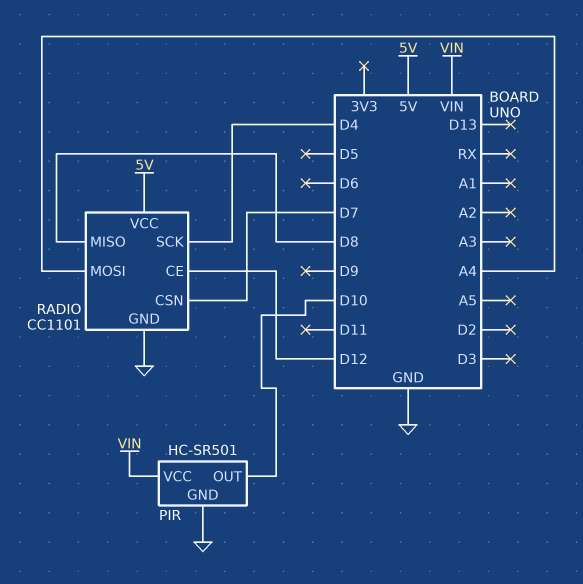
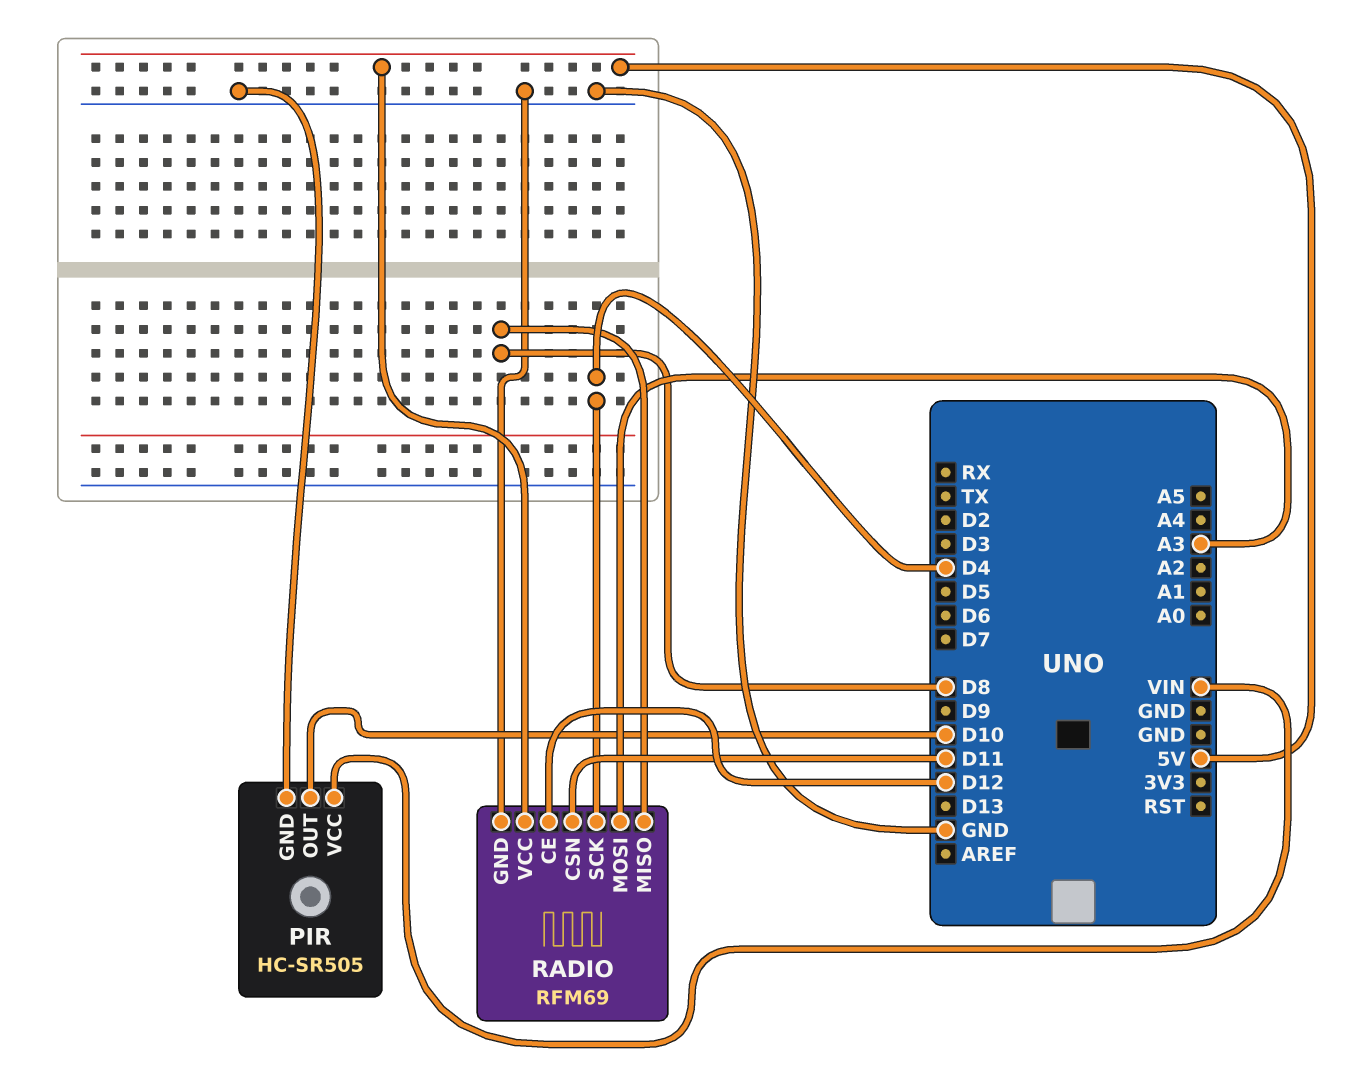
PIR: HC-SR501 -> HC-SR505
RADIO: CC1101 -> RFM69
RADIO pin CSN: D7 -> D11
RADIO pin MOSI: A4 -> A3

